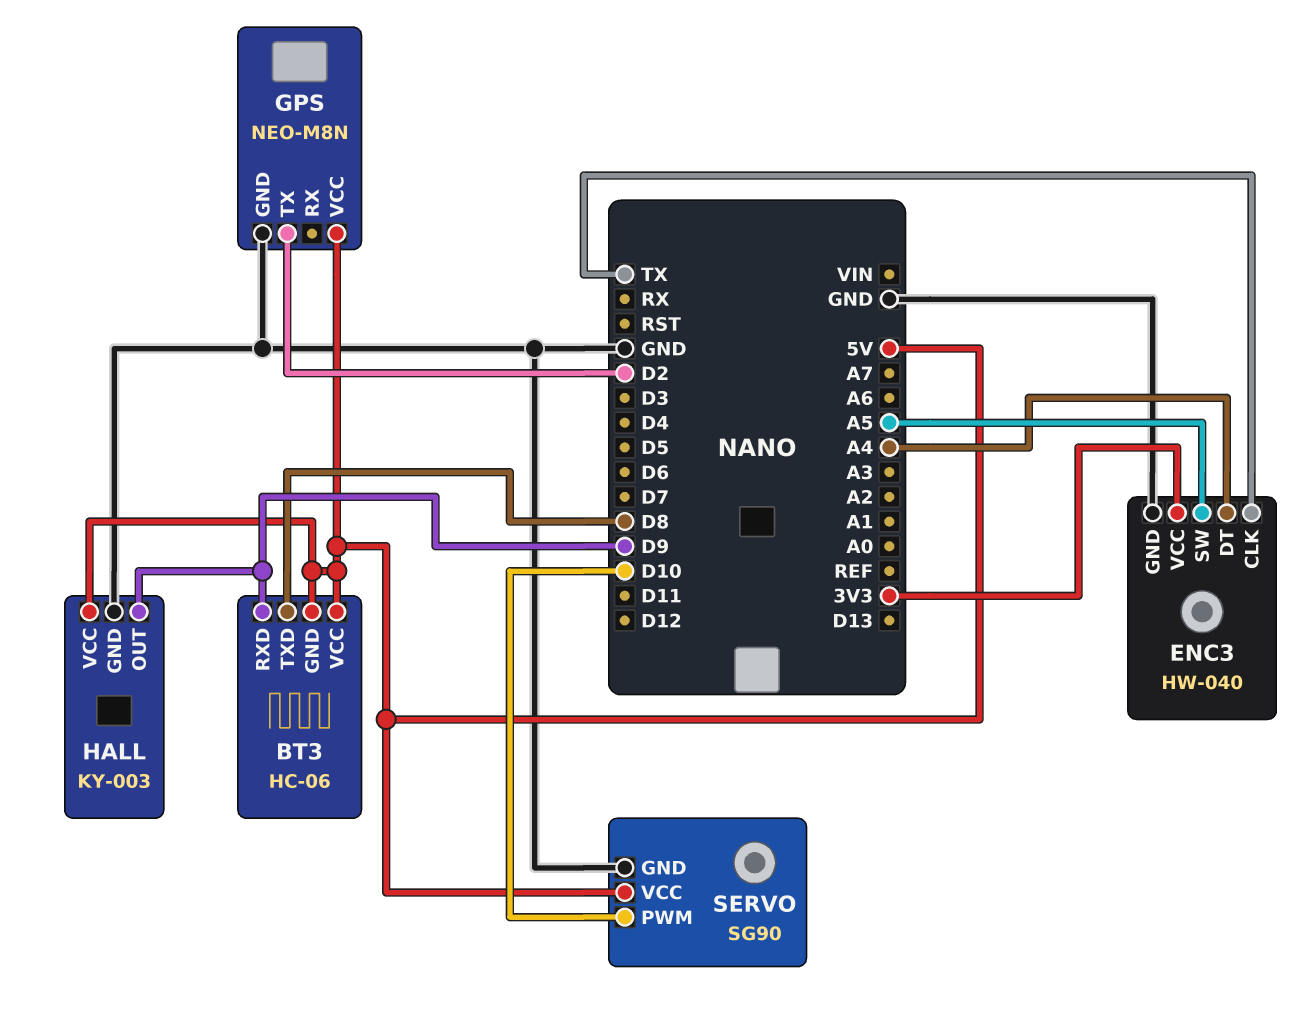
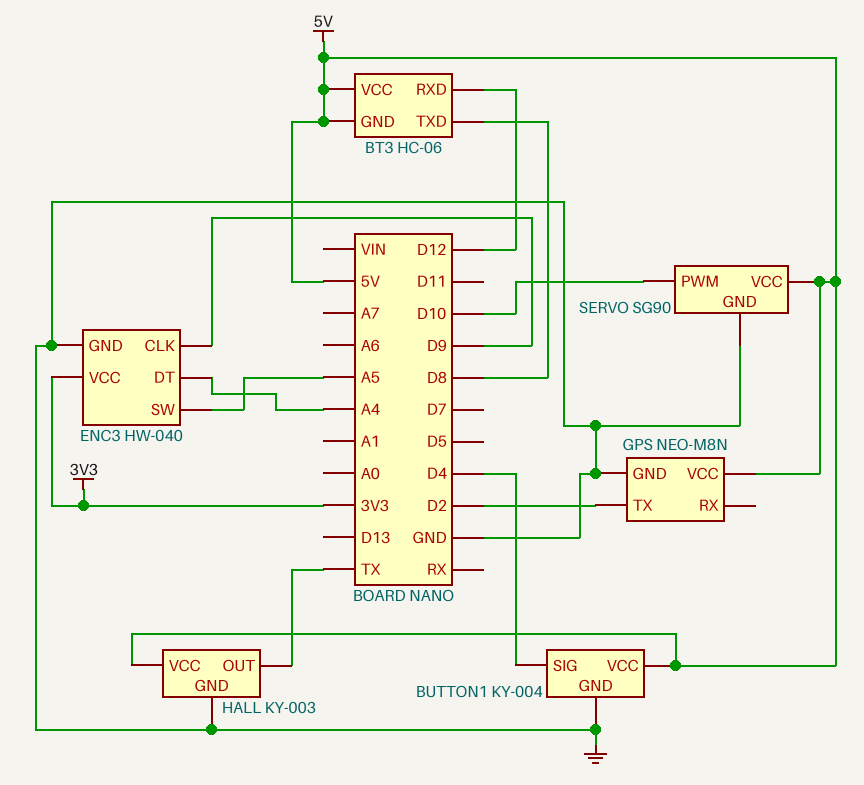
BT3 pin RXD: D9 -> D12
BUTTON1: none -> KY-004
BUTTON1 pin GND: none -> GND
BUTTON1 pin SIG: none -> D4
BUTTON1 pin VCC: none -> 5V
ENC3 pin CLK: TX -> D9
HALL pin OUT: D9 -> TX

